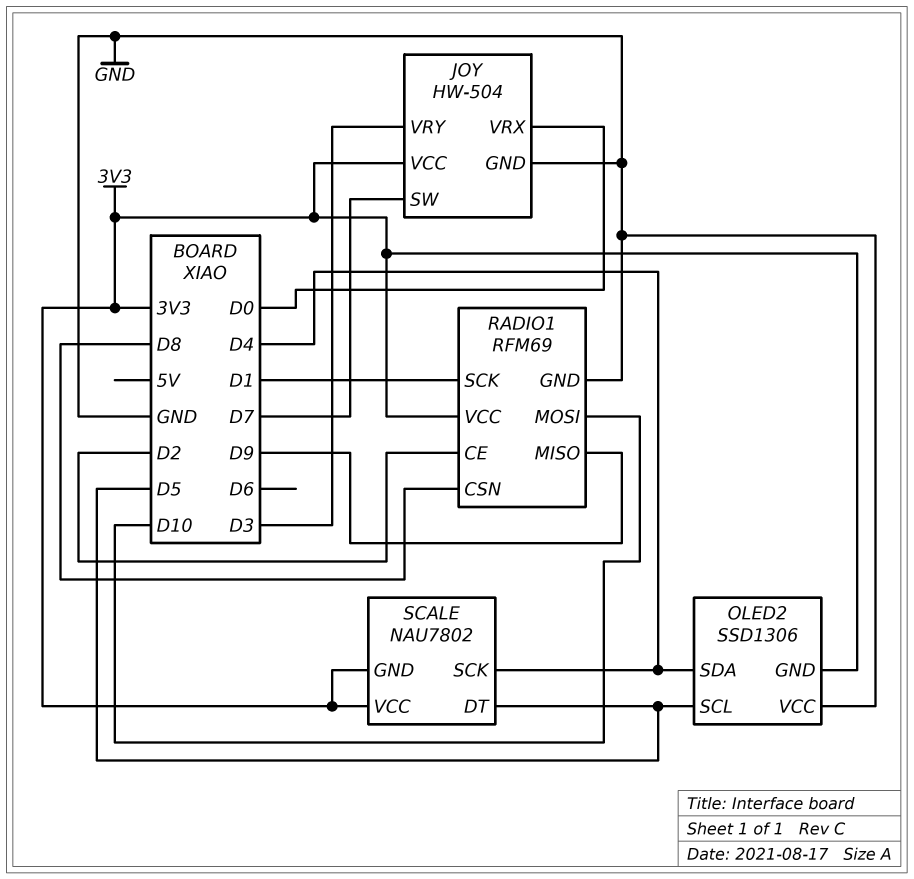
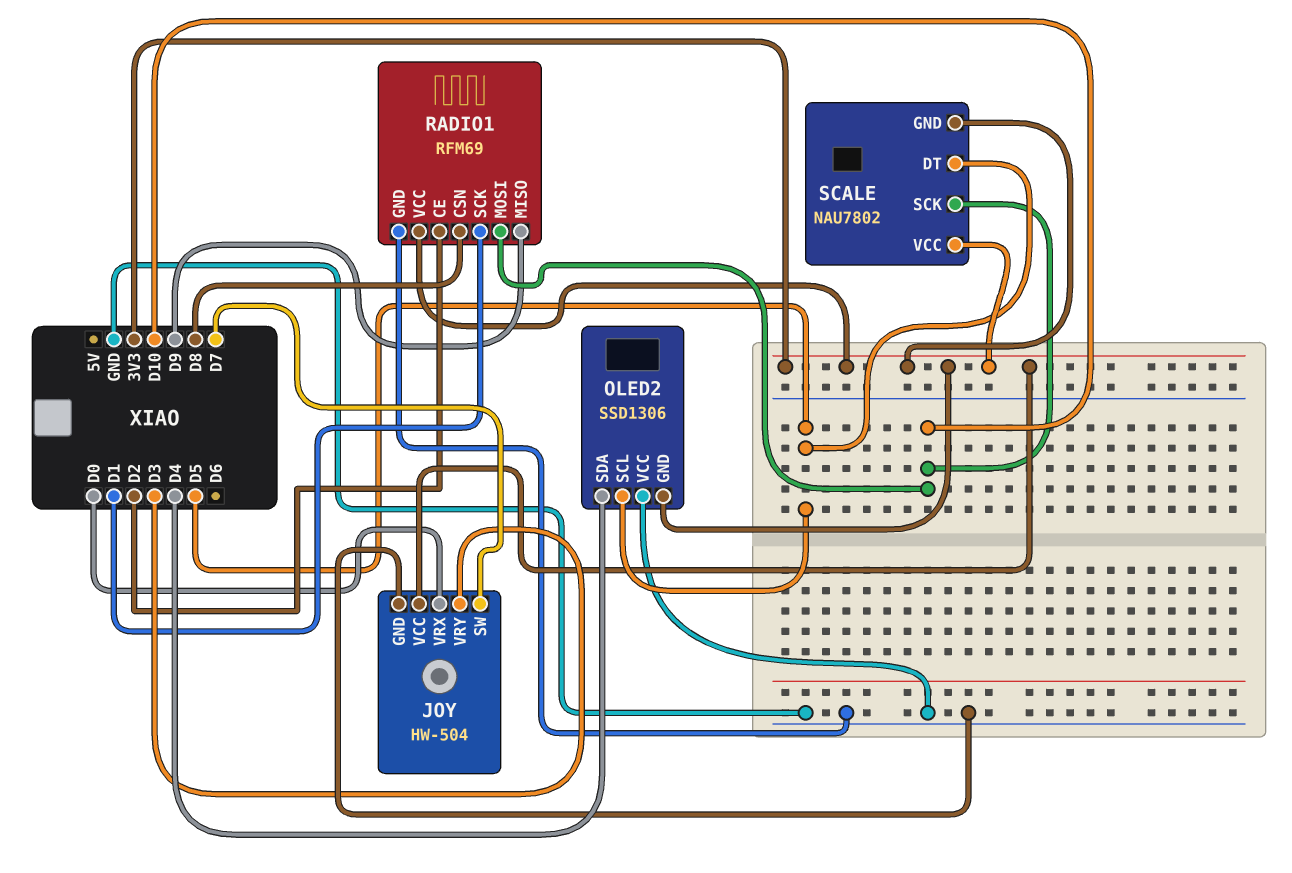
SCALE pin SCK: D4 -> D10

